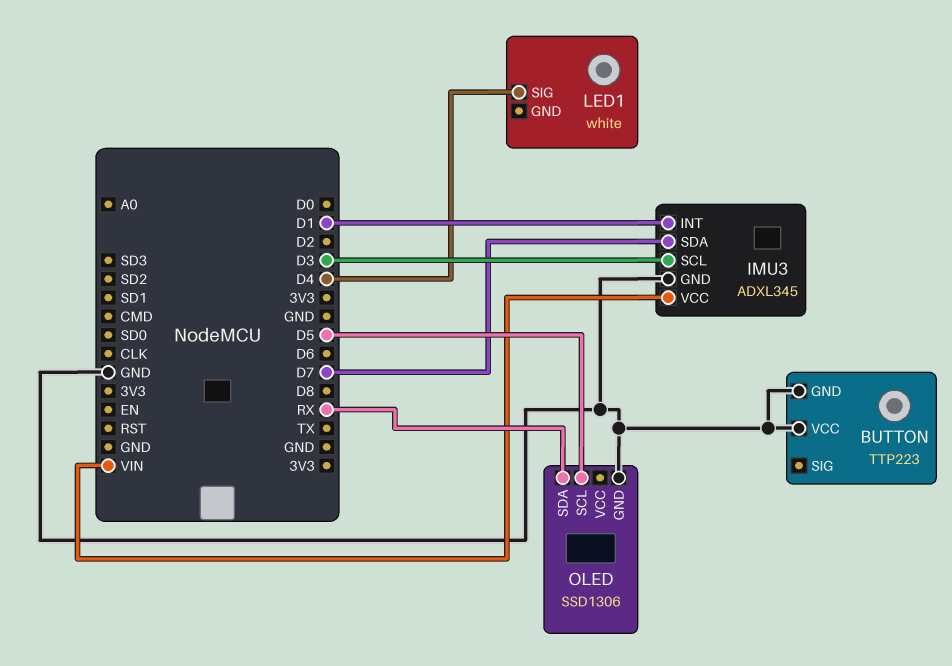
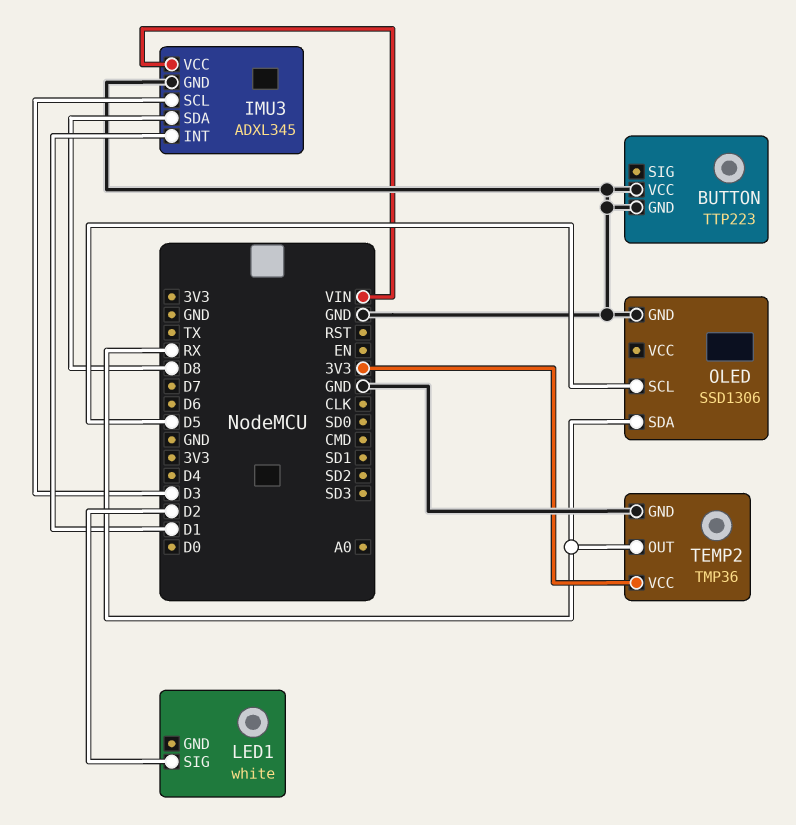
IMU3 pin SDA: D7 -> D8
LED1 pin SIG: D4 -> D2
TEMP2: none -> TMP36
TEMP2 pin GND: none -> GND
TEMP2 pin OUT: none -> RX
TEMP2 pin VCC: none -> 3V3

